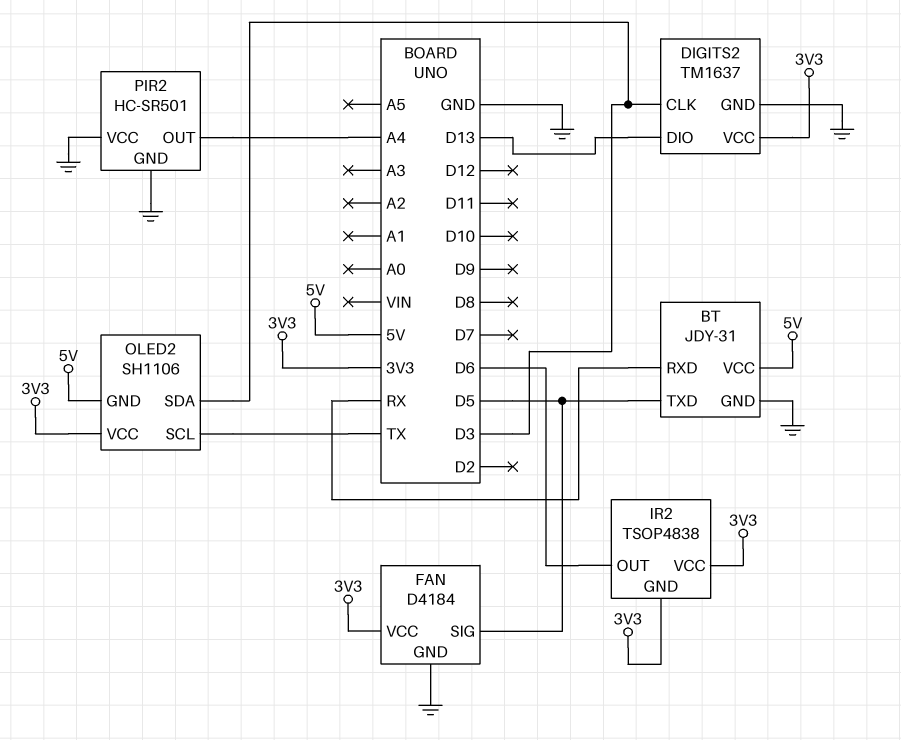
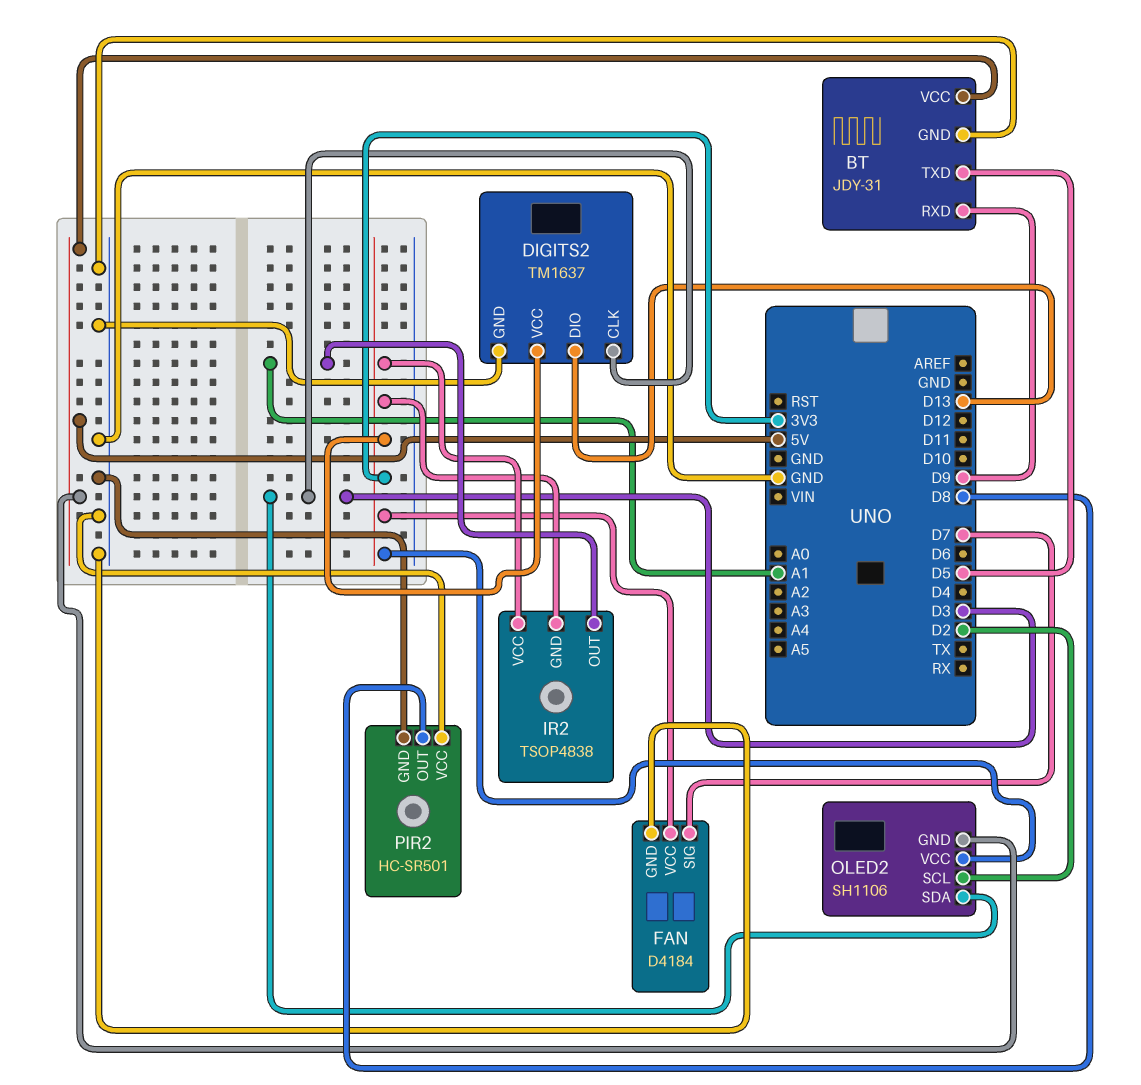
BT pin RXD: RX -> D9
FAN pin SIG: D5 -> D7
IR2 pin OUT: D6 -> A1
OLED2 pin SCL: TX -> D2
PIR2 pin OUT: A4 -> D8

